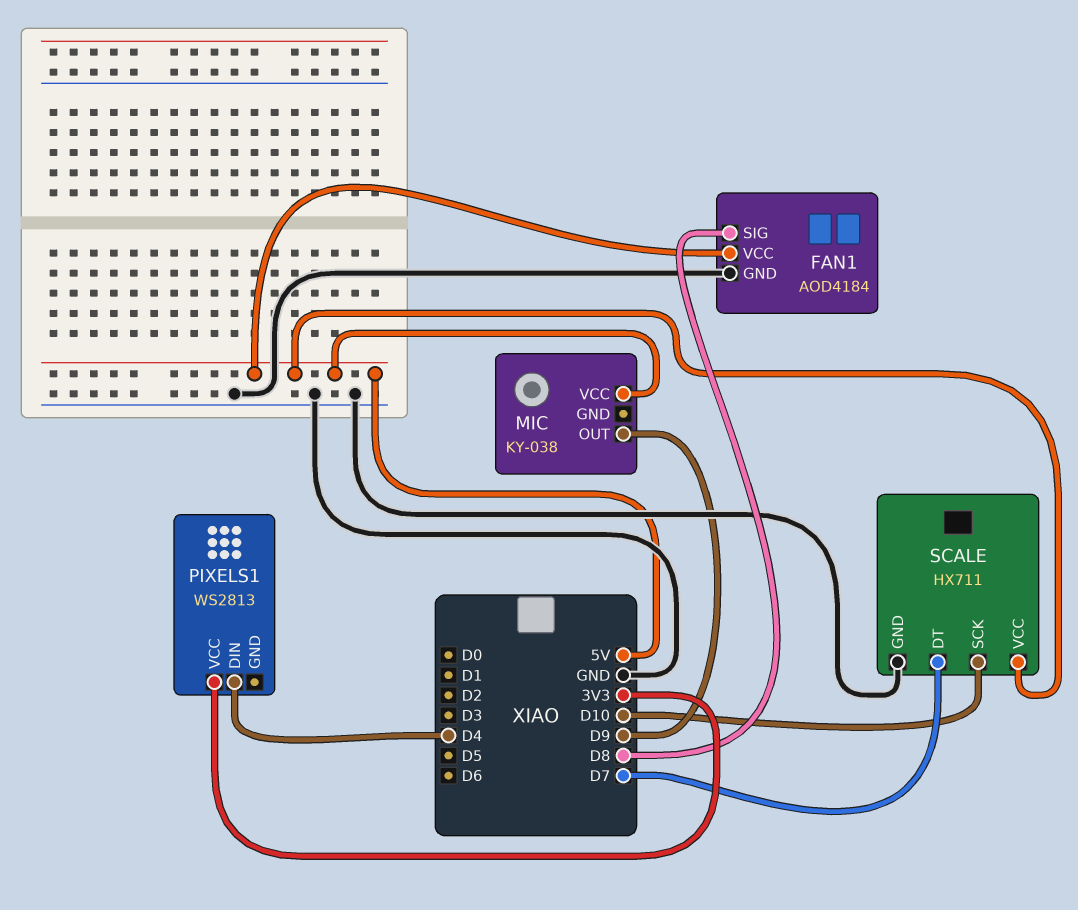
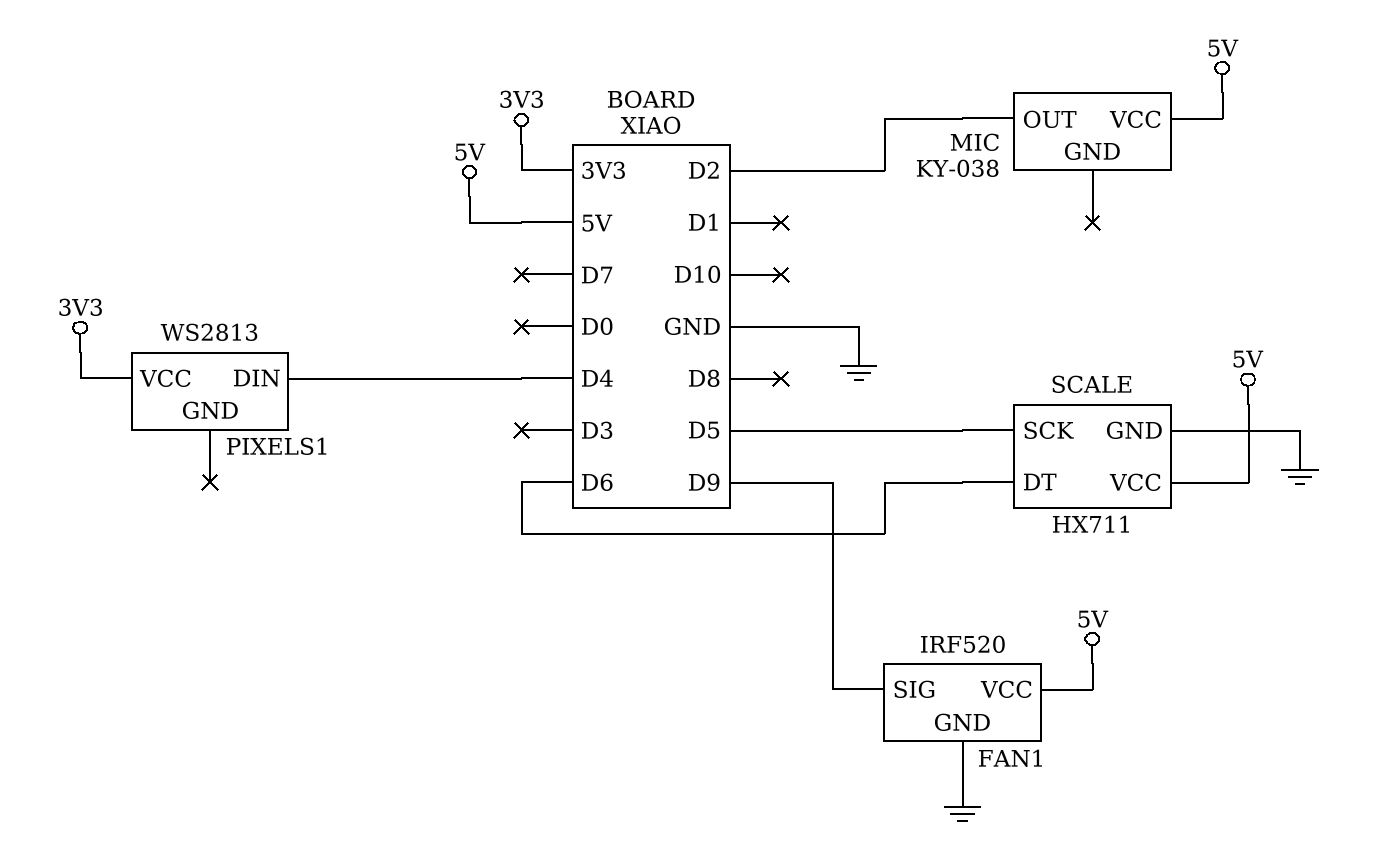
FAN1: AOD4184 -> IRF520
FAN1 pin SIG: D8 -> D9
MIC pin OUT: D9 -> D2
SCALE pin DT: D7 -> D6
SCALE pin SCK: D10 -> D5

